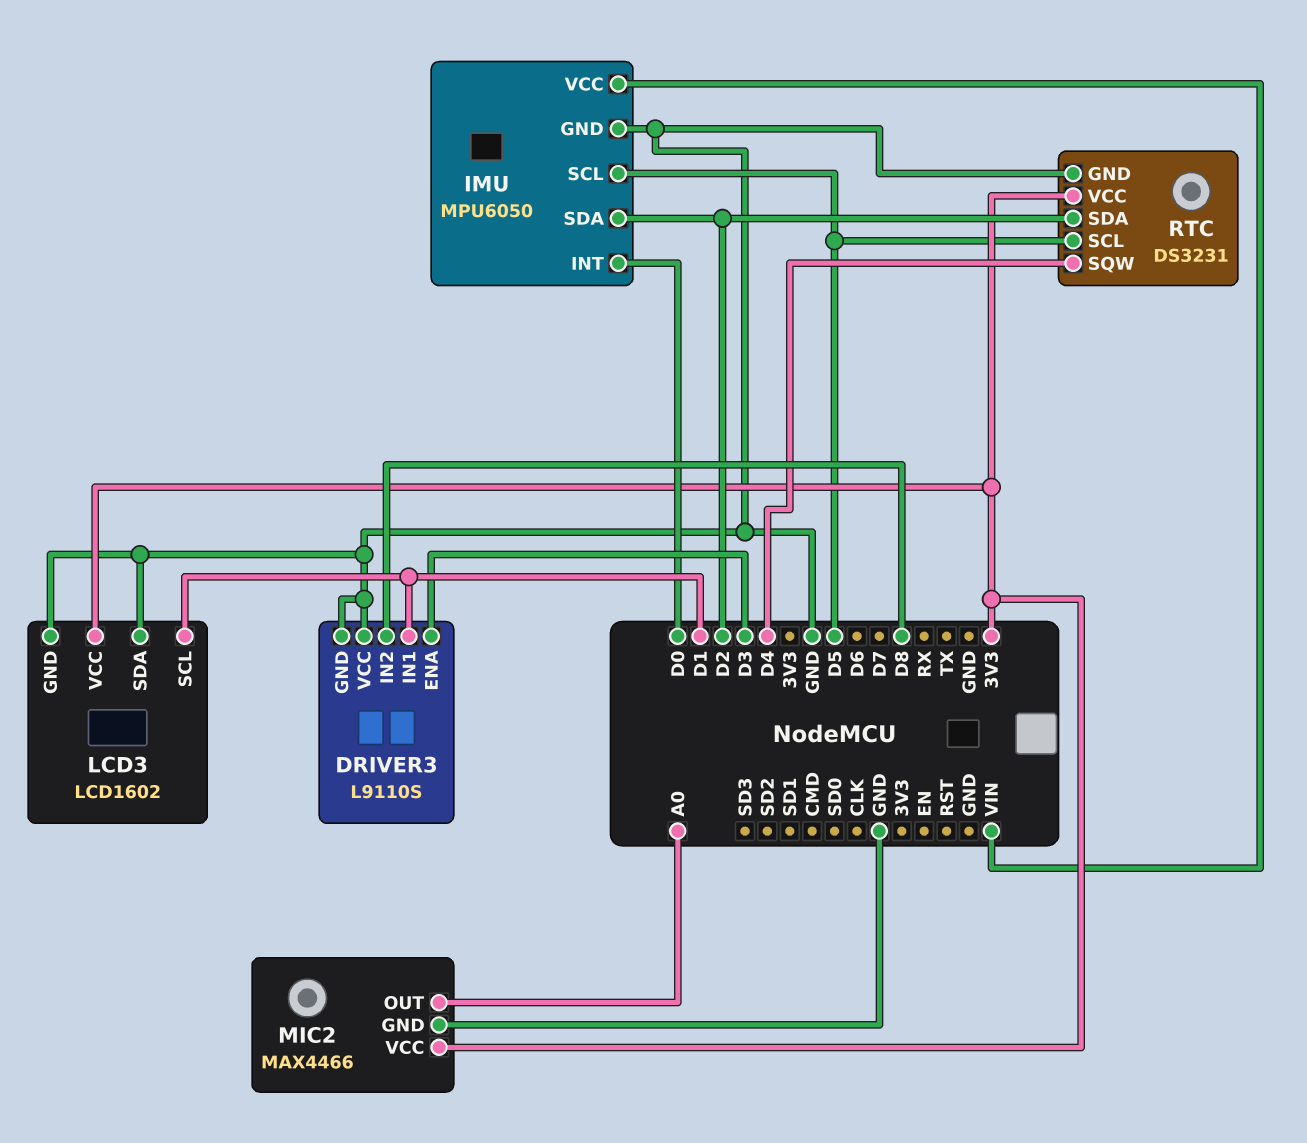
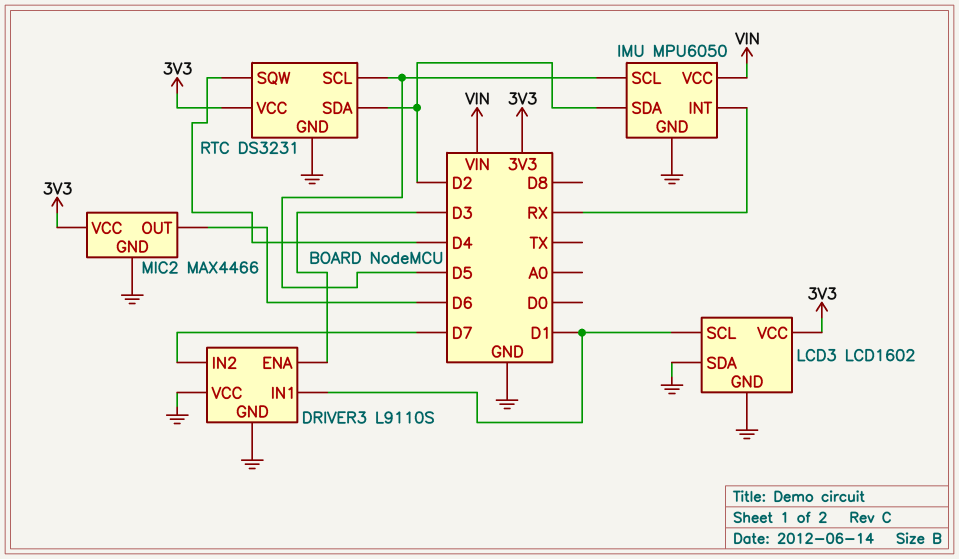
DRIVER3 pin IN2: D8 -> D7
IMU pin INT: D0 -> RX
MIC2 pin OUT: A0 -> D6

